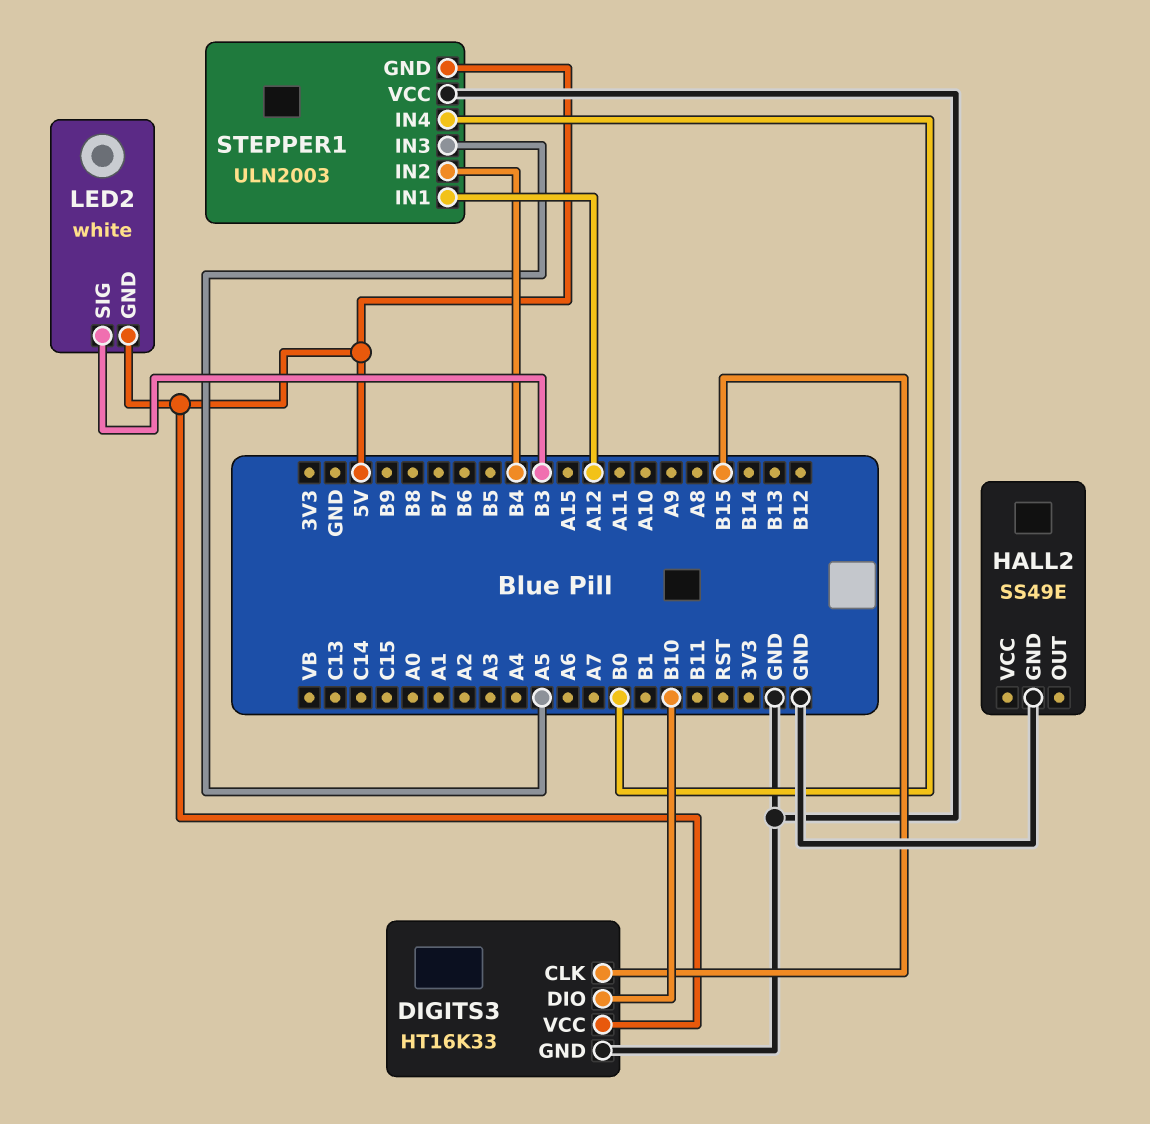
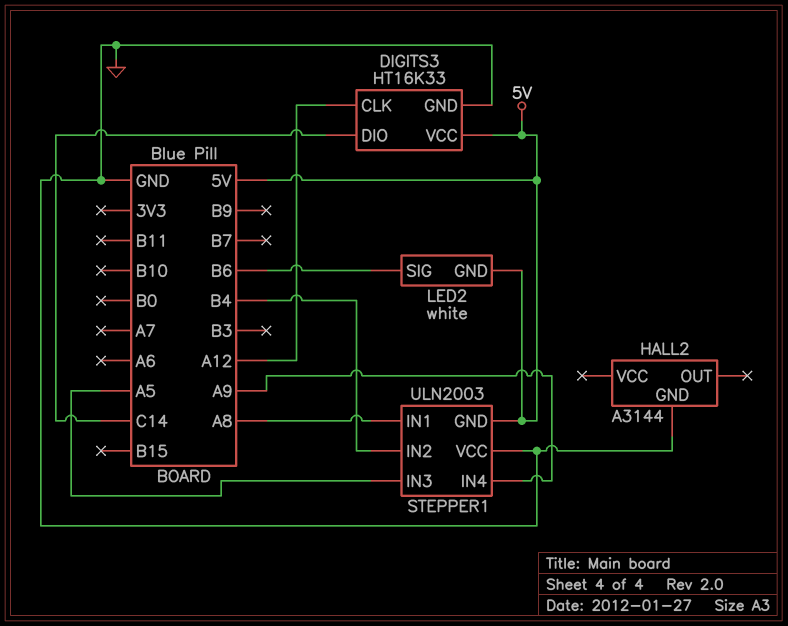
DIGITS3 pin CLK: B15 -> A12
DIGITS3 pin DIO: B10 -> C14
HALL2: SS49E -> A3144
LED2 pin SIG: B3 -> B6
STEPPER1 pin IN1: A12 -> A8
STEPPER1 pin IN4: B0 -> A9

